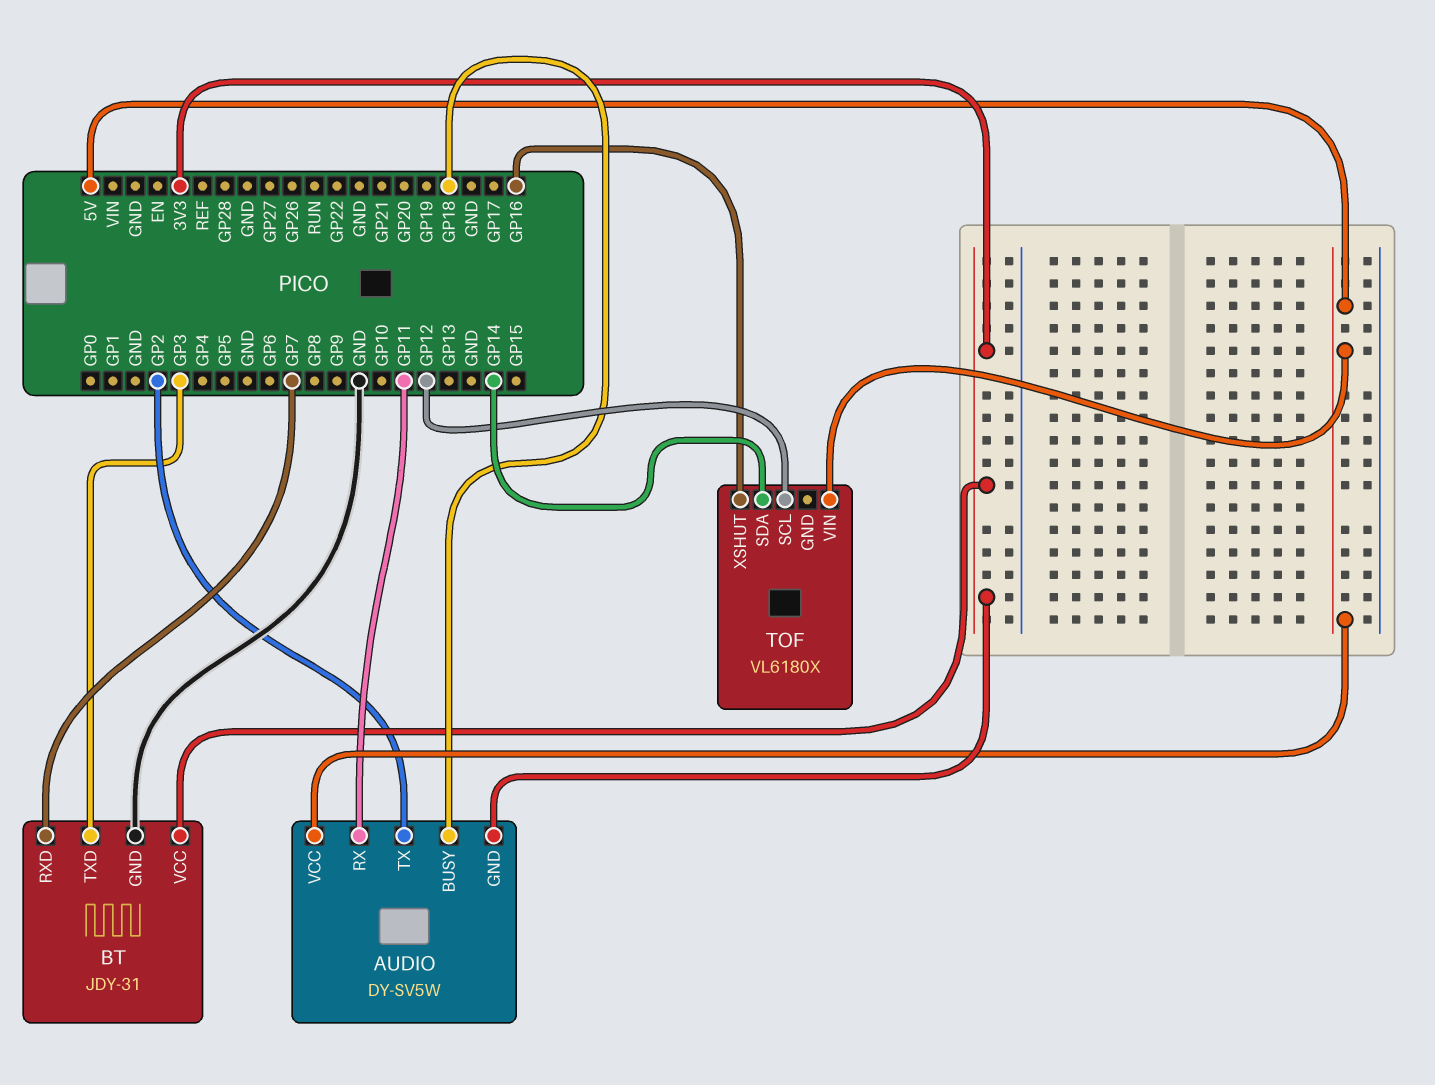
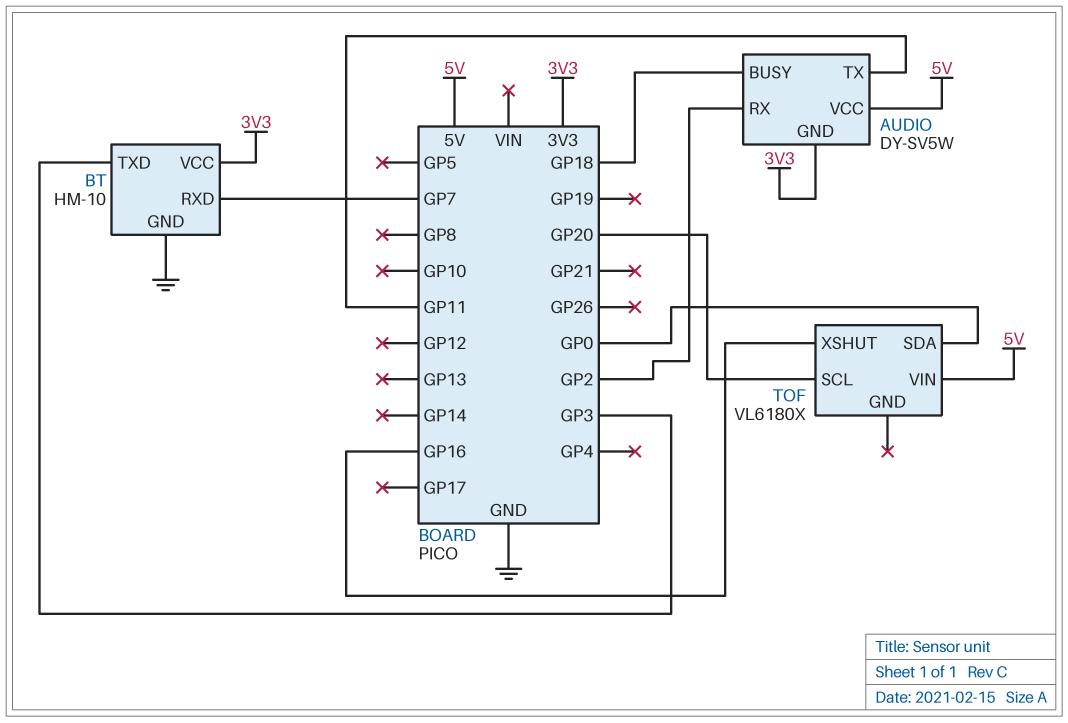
AUDIO pin RX: GP11 -> GP2
AUDIO pin TX: GP2 -> GP11
BT: JDY-31 -> HM-10
TOF pin SCL: GP12 -> GP20
TOF pin SDA: GP14 -> GP0

